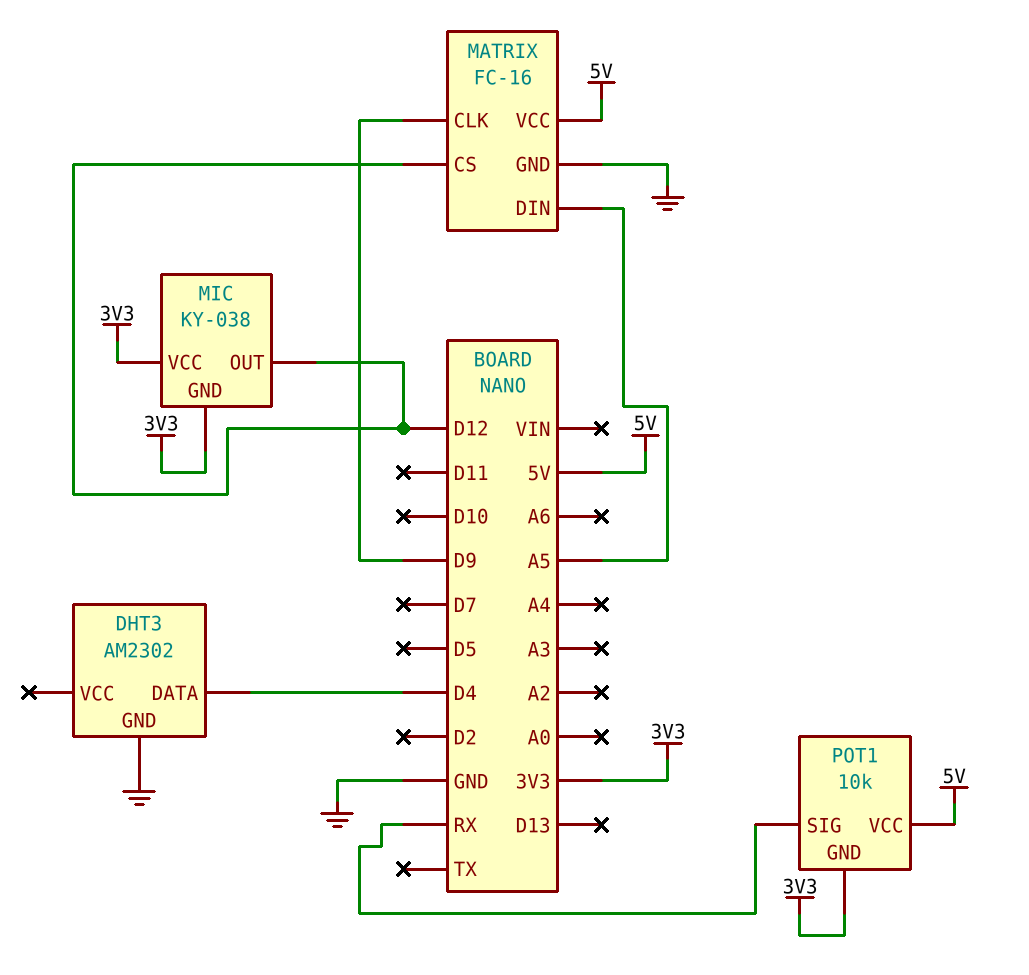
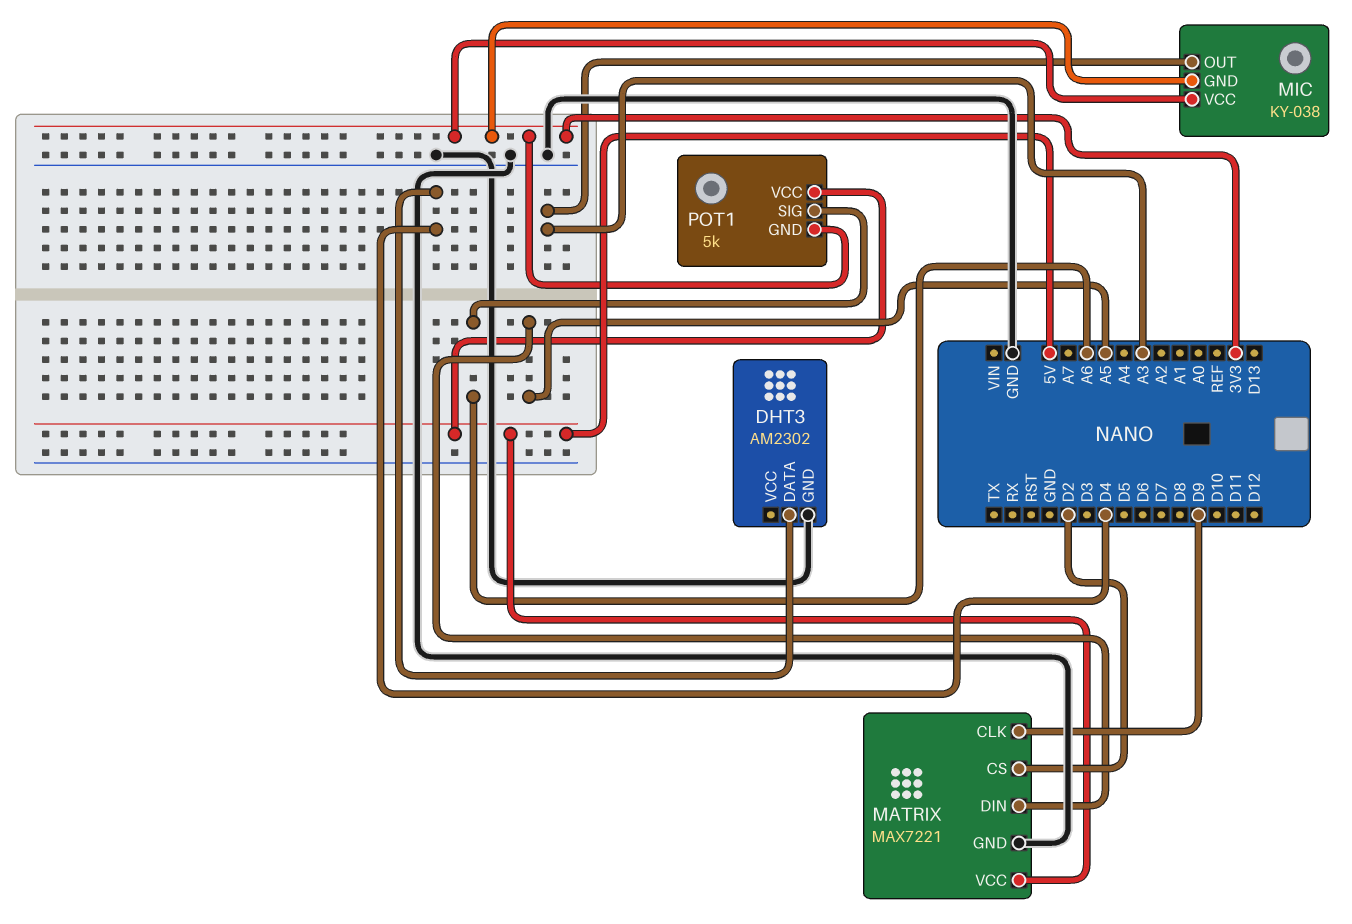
MATRIX: FC-16 -> MAX7221
MATRIX pin CS: D12 -> D2
MIC pin OUT: D12 -> A3
POT1: 10k -> 5k
POT1 pin SIG: RX -> A6

